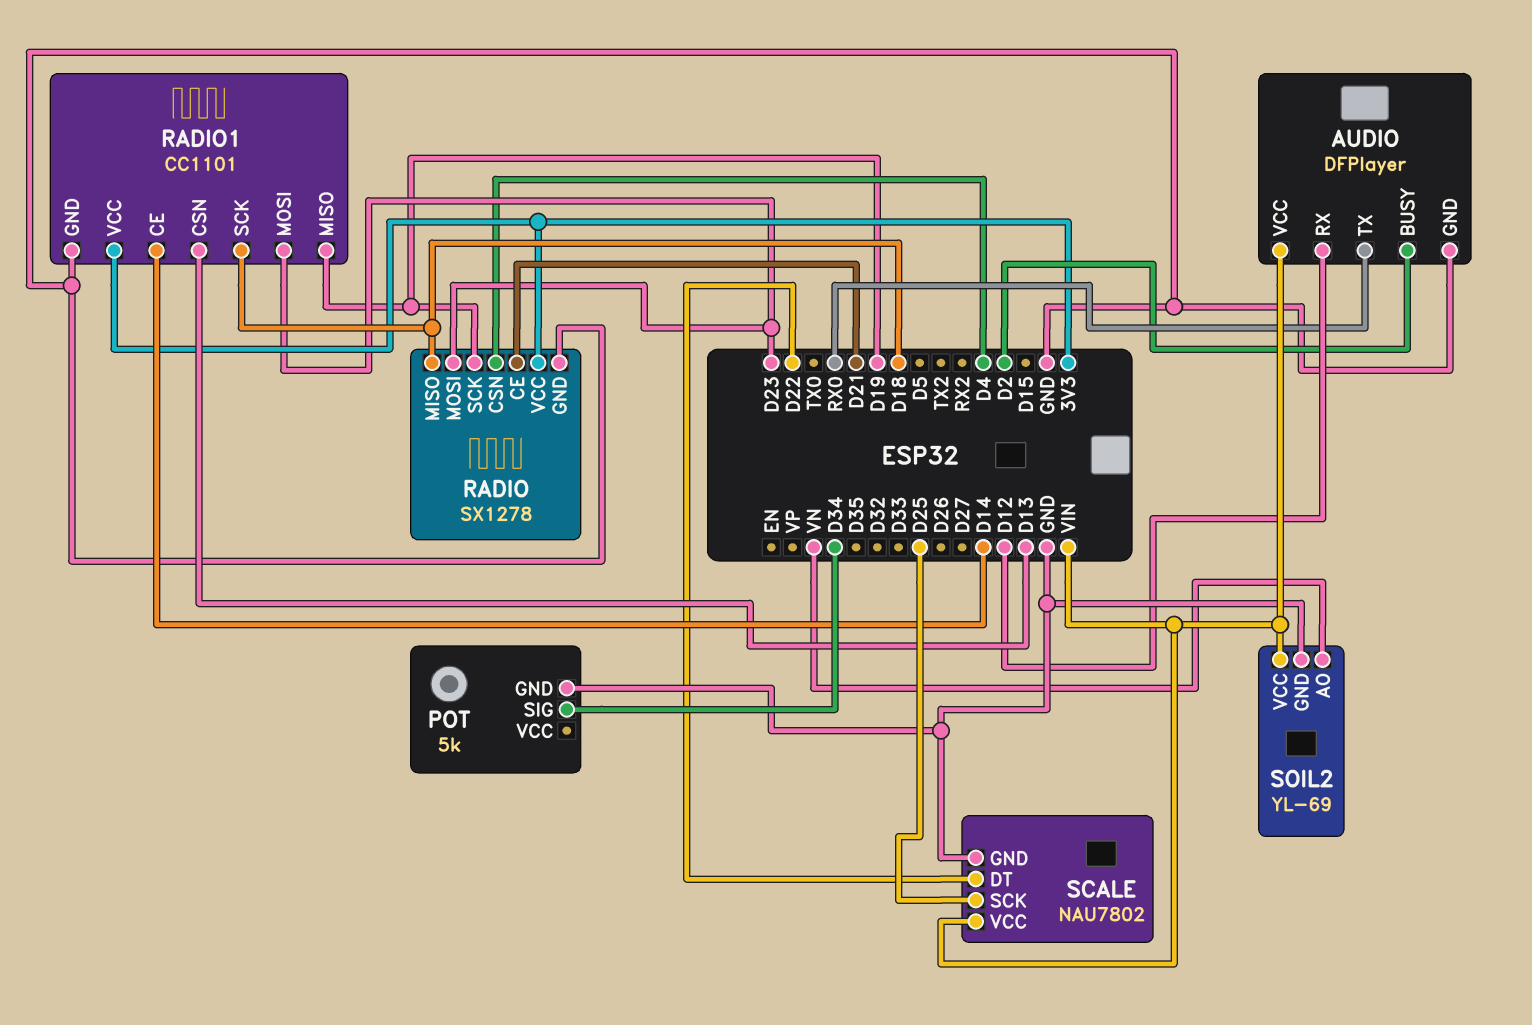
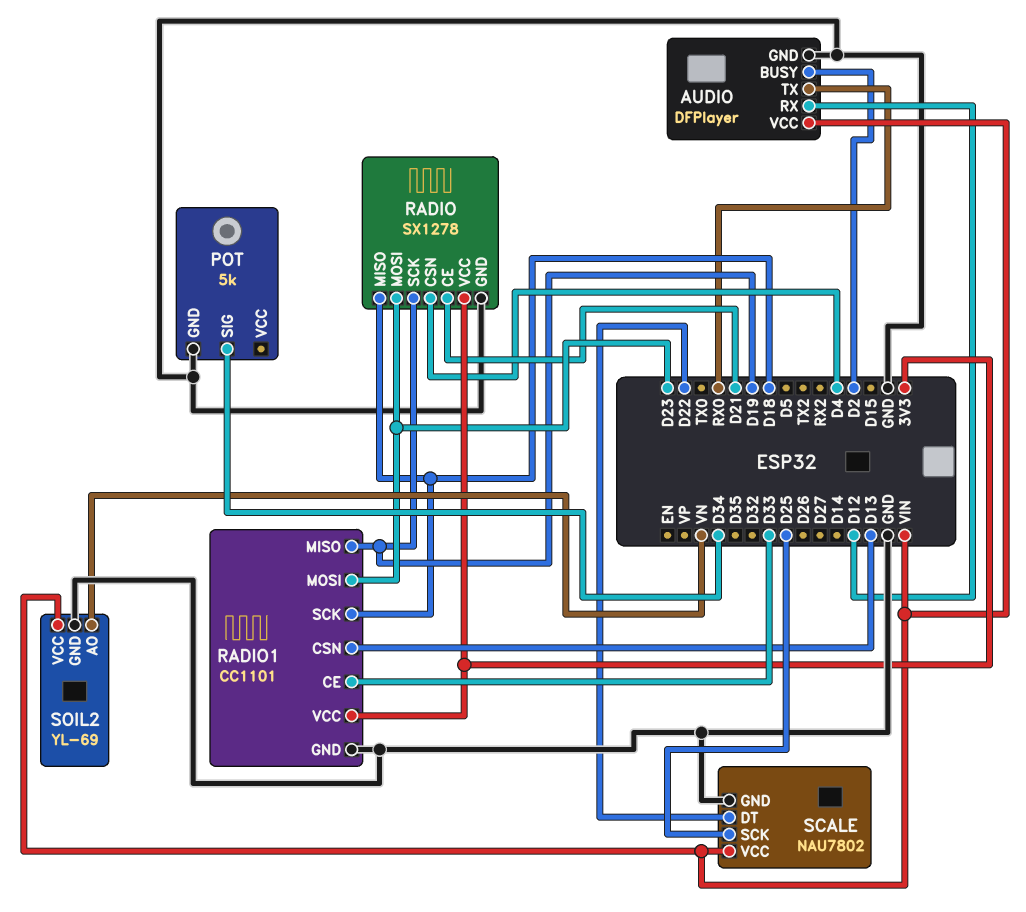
RADIO1 pin CE: D14 -> D33

